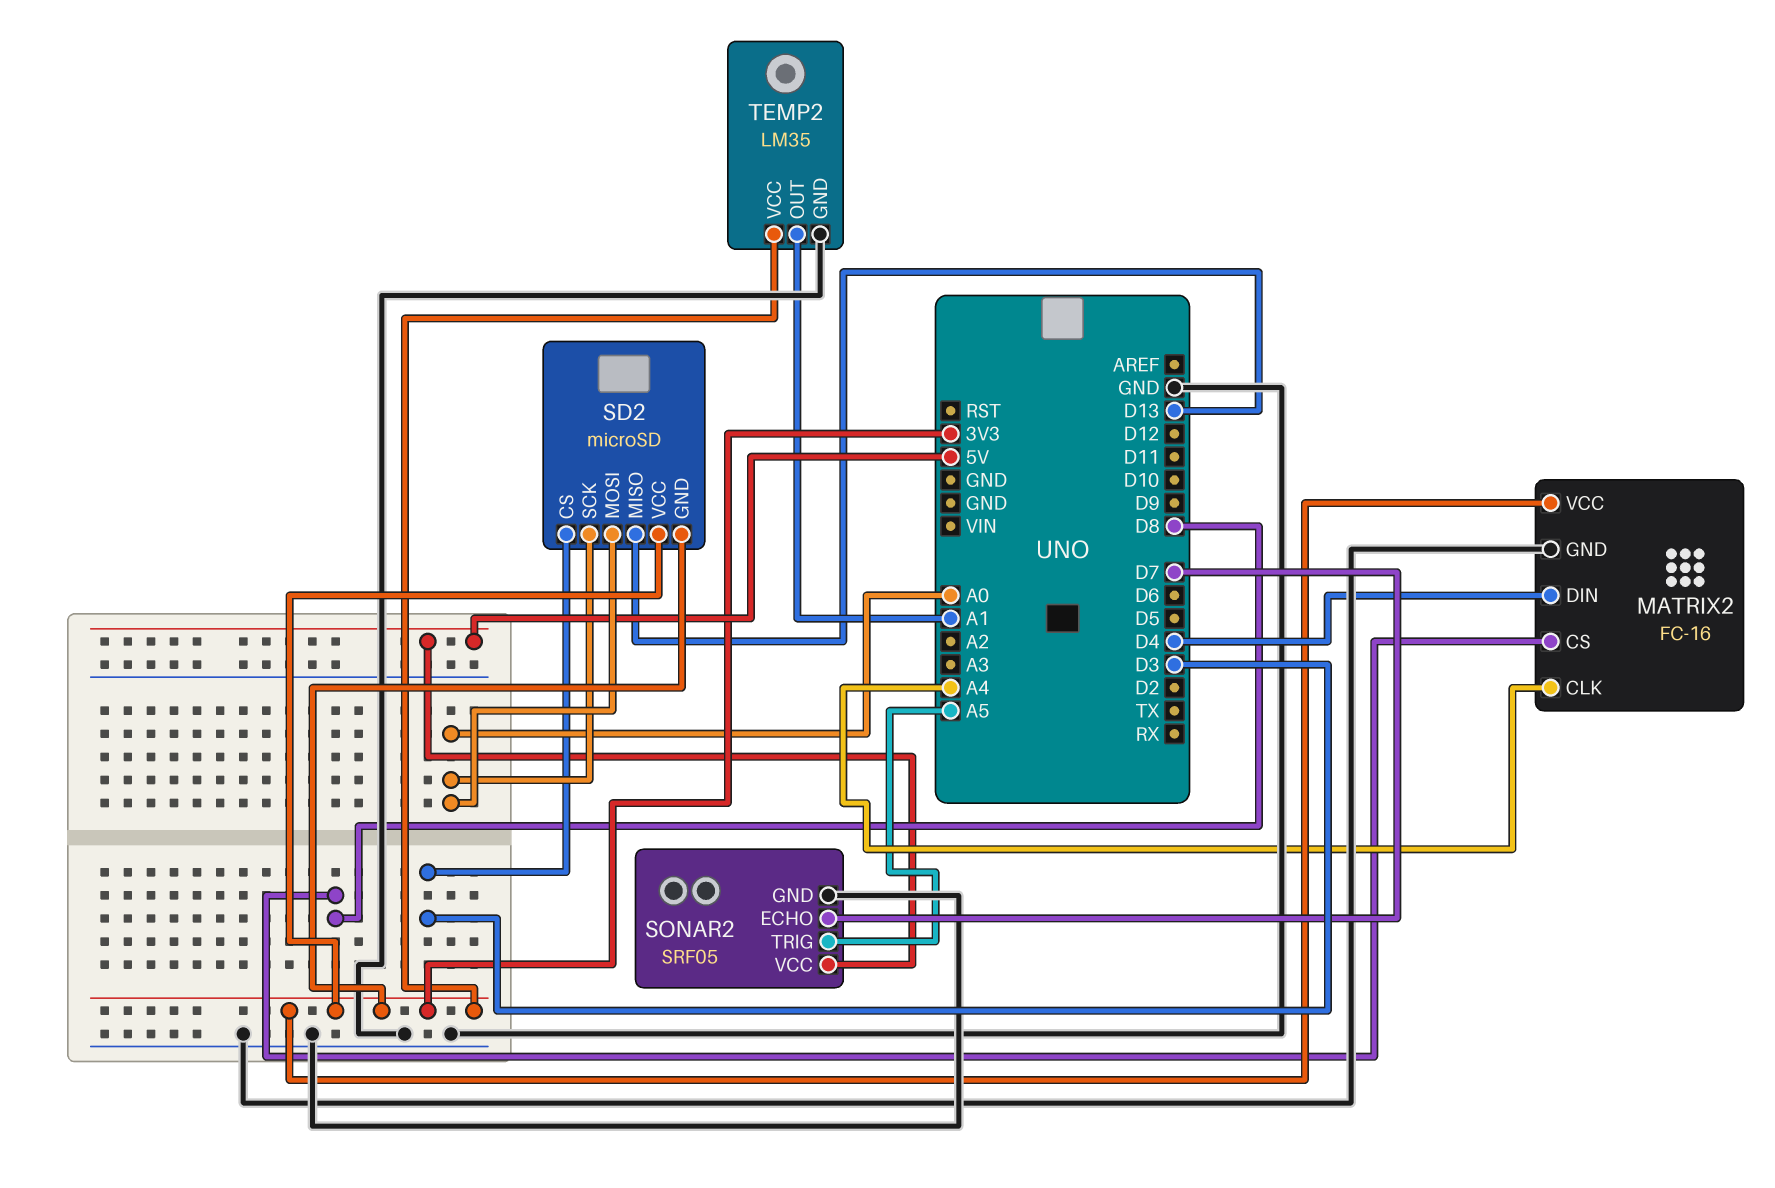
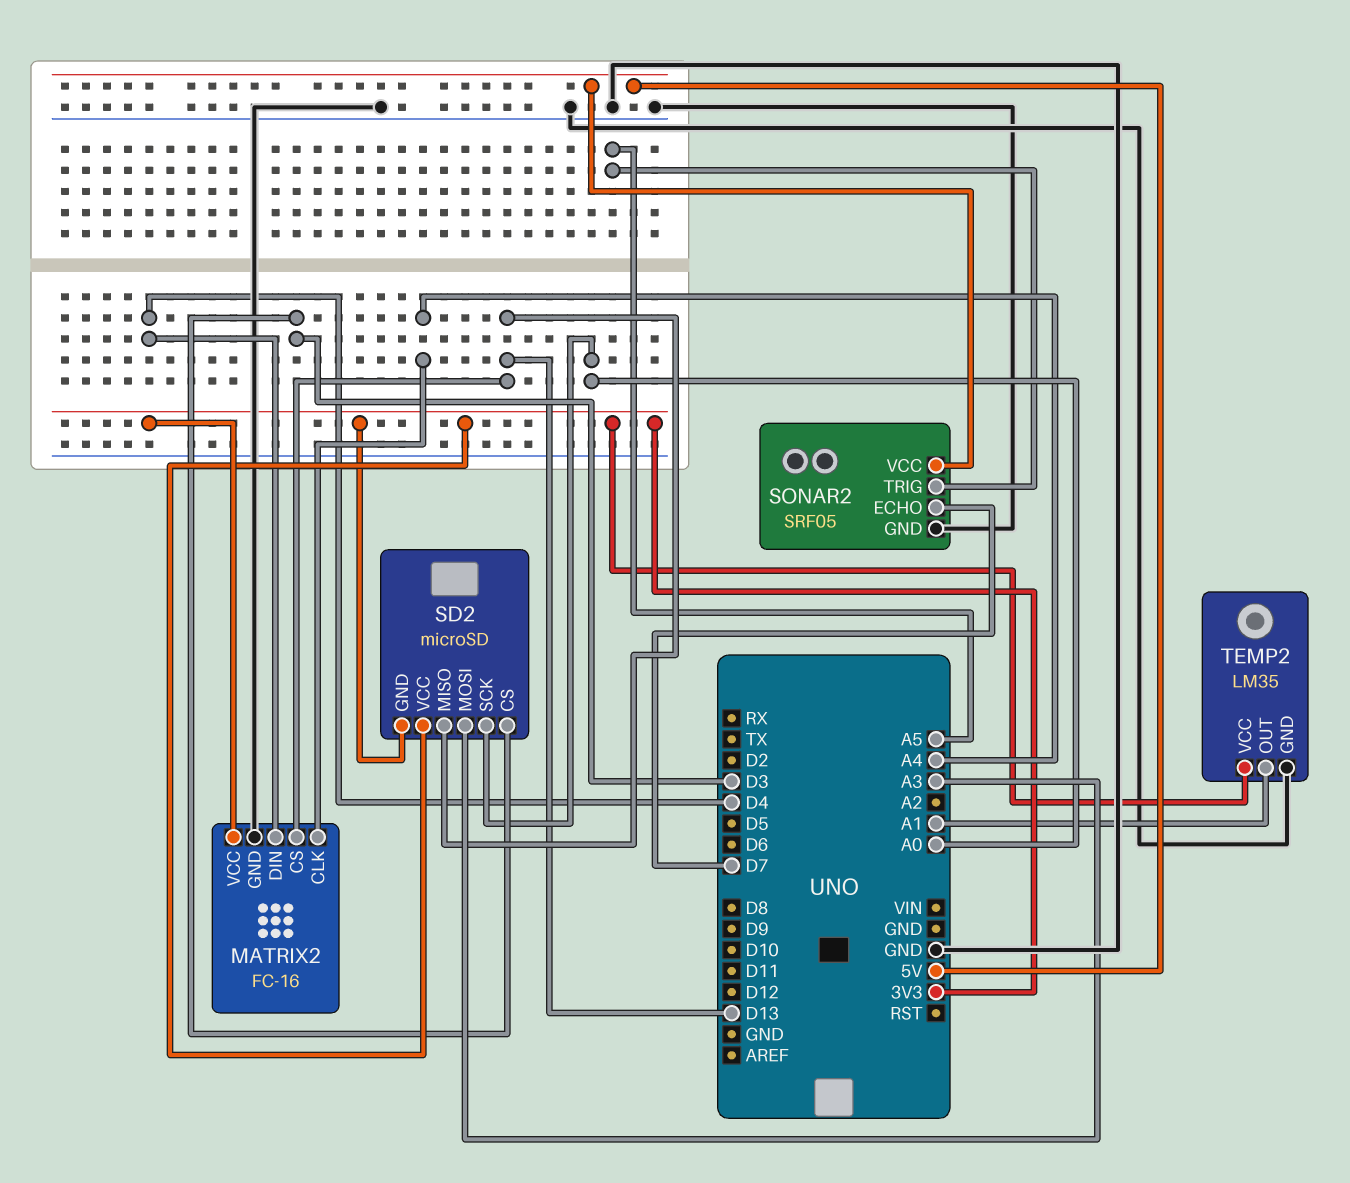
MATRIX2 pin CS: D8 -> D13
SD2 pin MOSI: A0 -> A3

